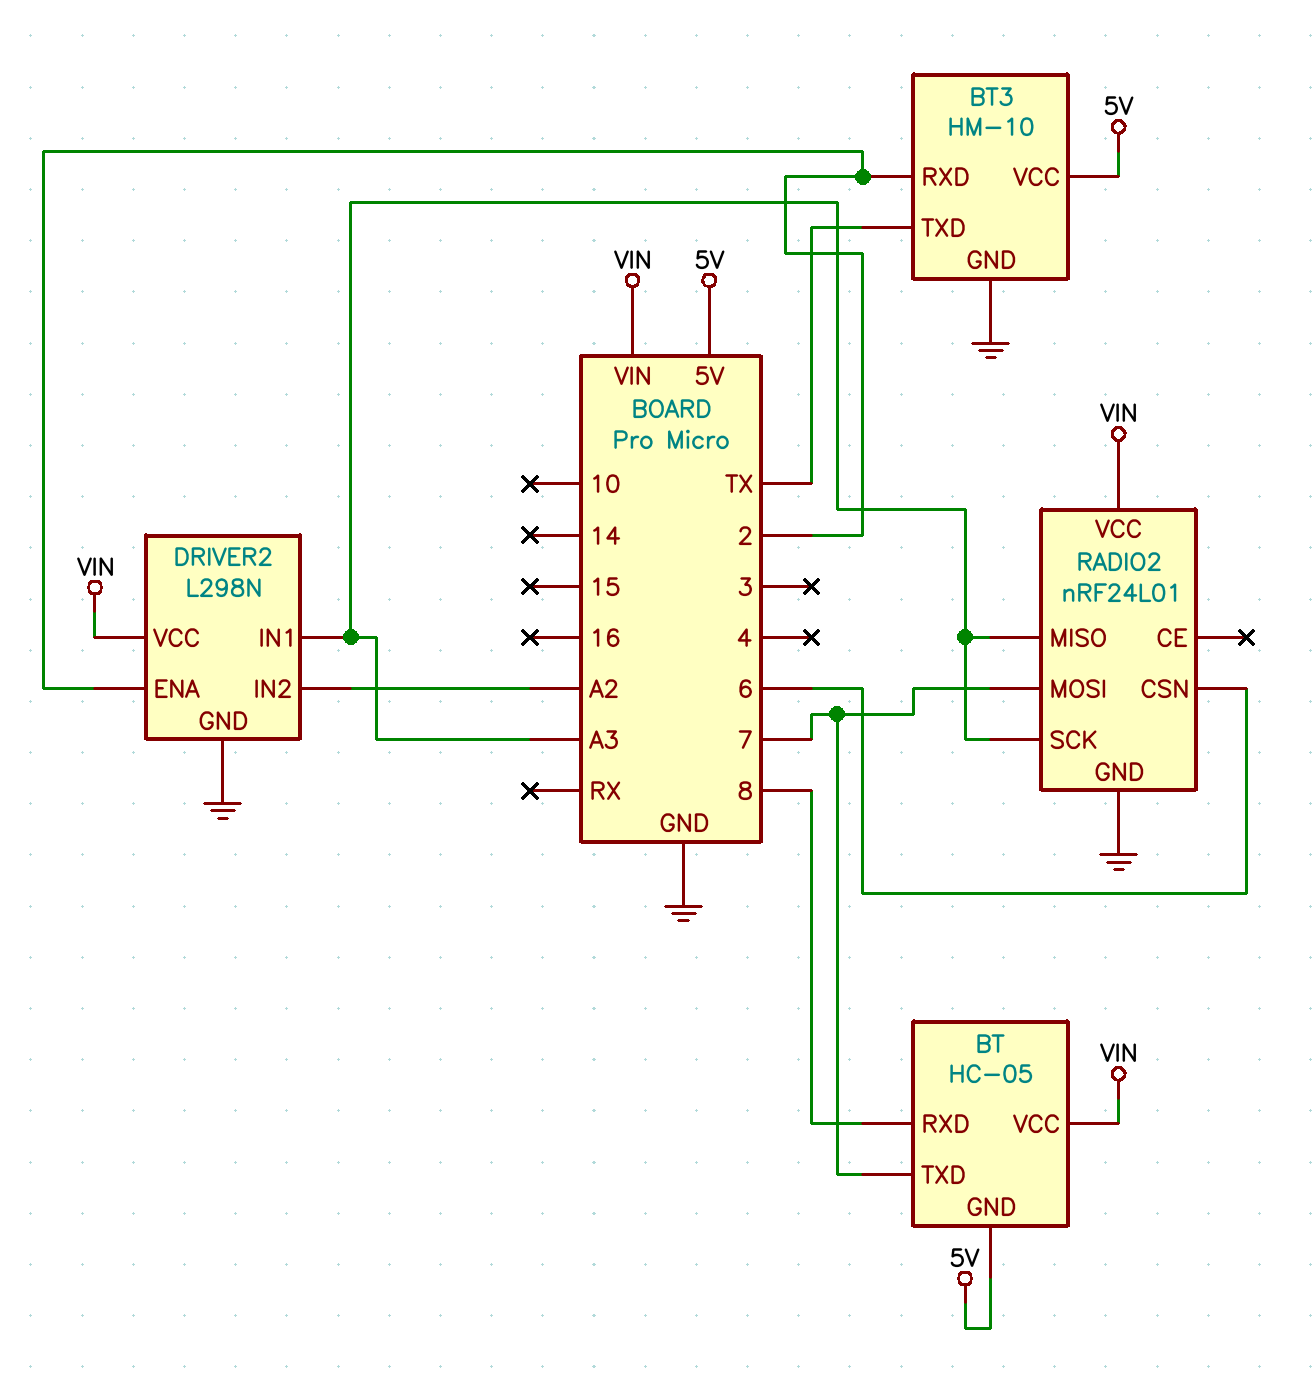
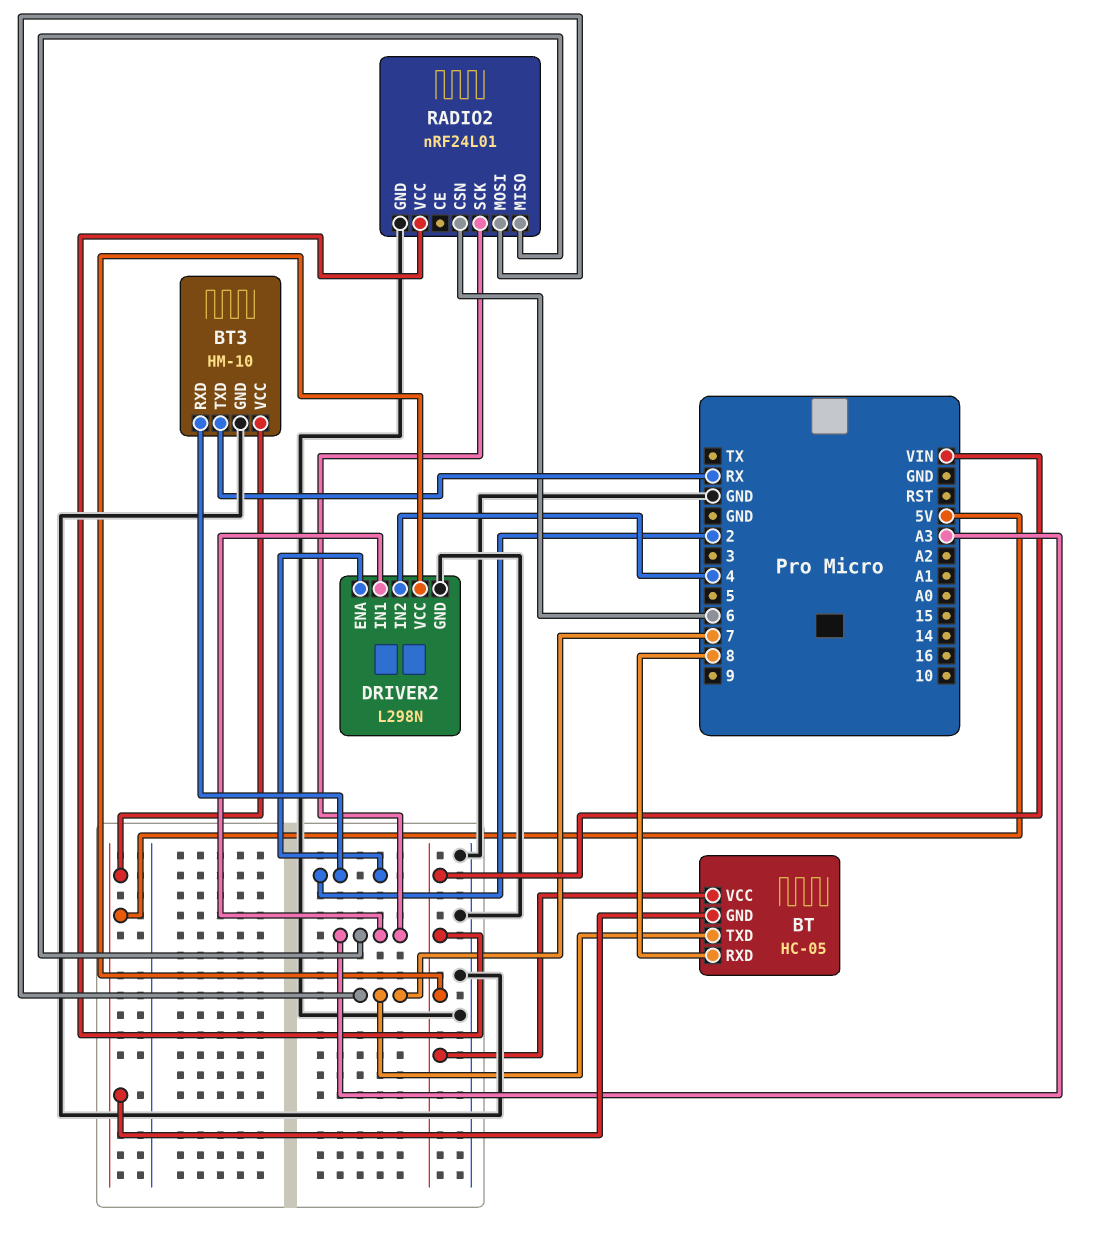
BT3 pin TXD: TX -> RX
DRIVER2 pin IN2: A2 -> 4

